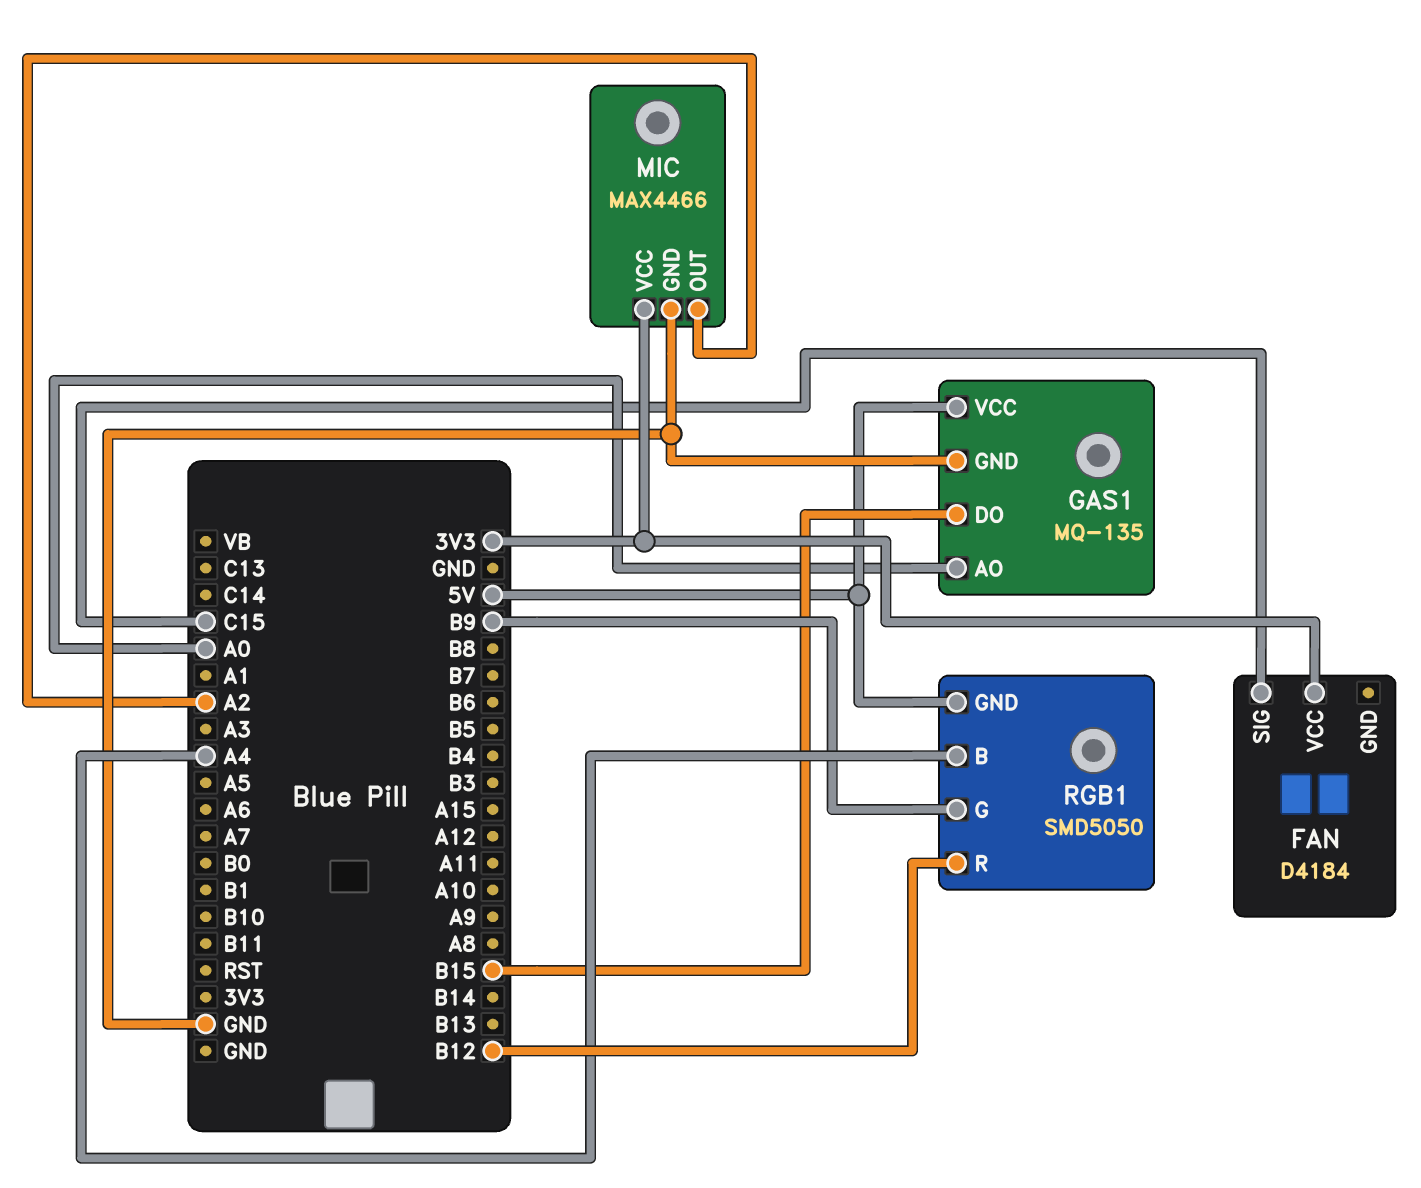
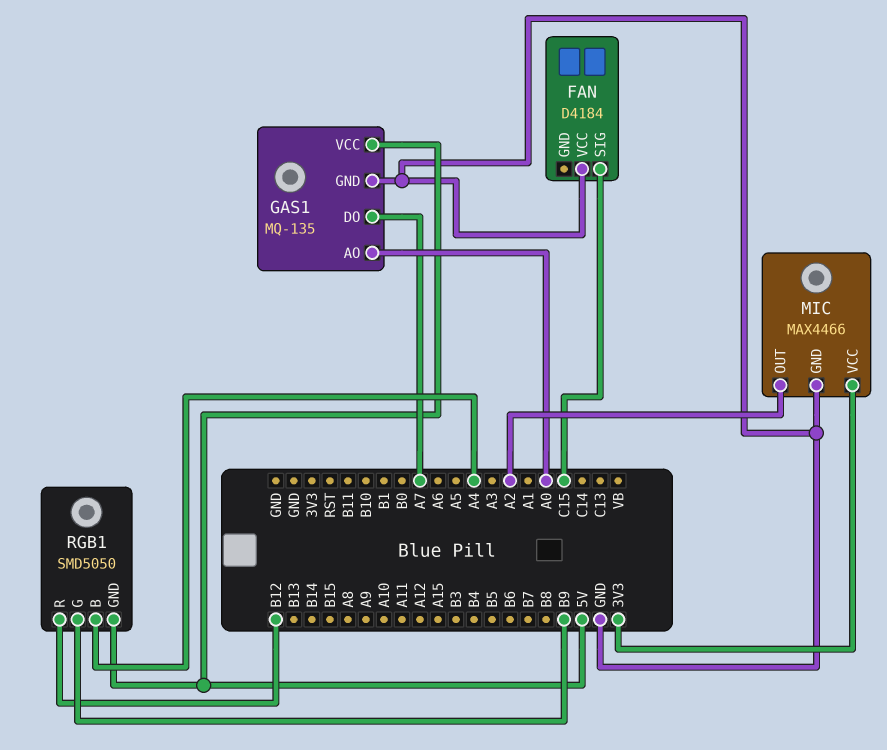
FAN pin VCC: 3V3 -> GND
GAS1 pin DO: B15 -> A7

